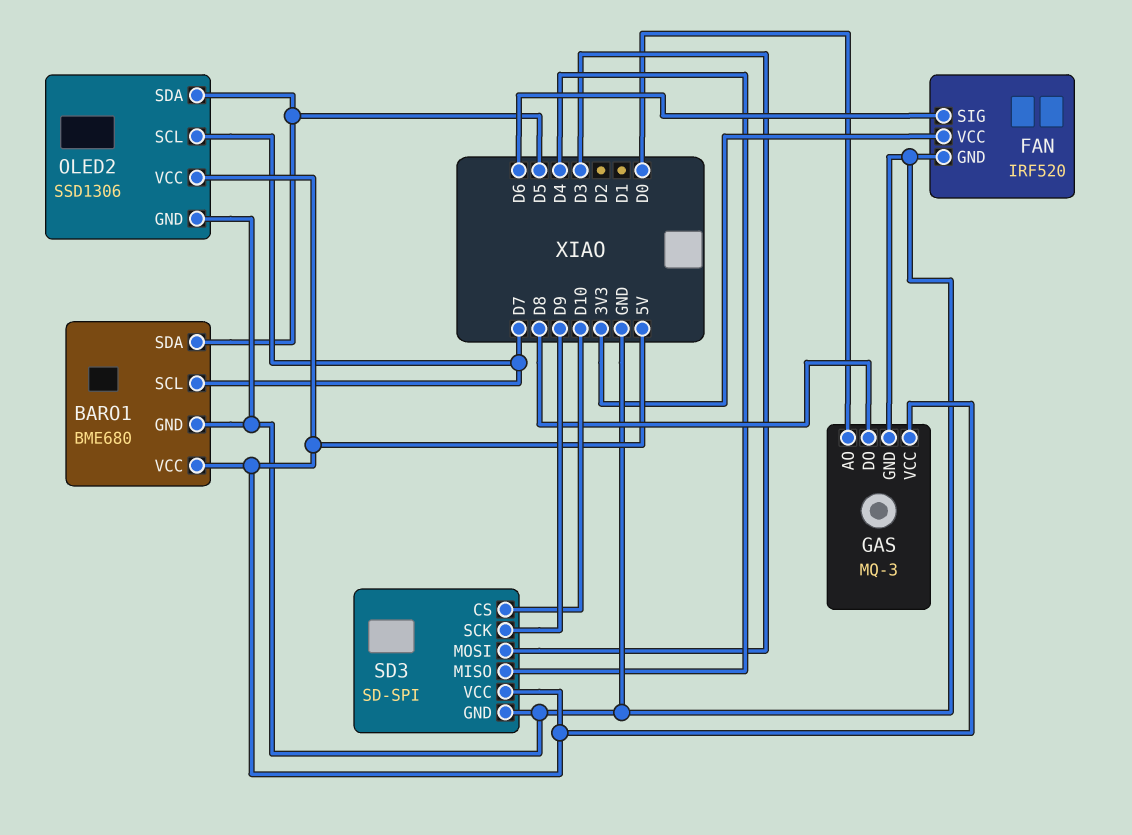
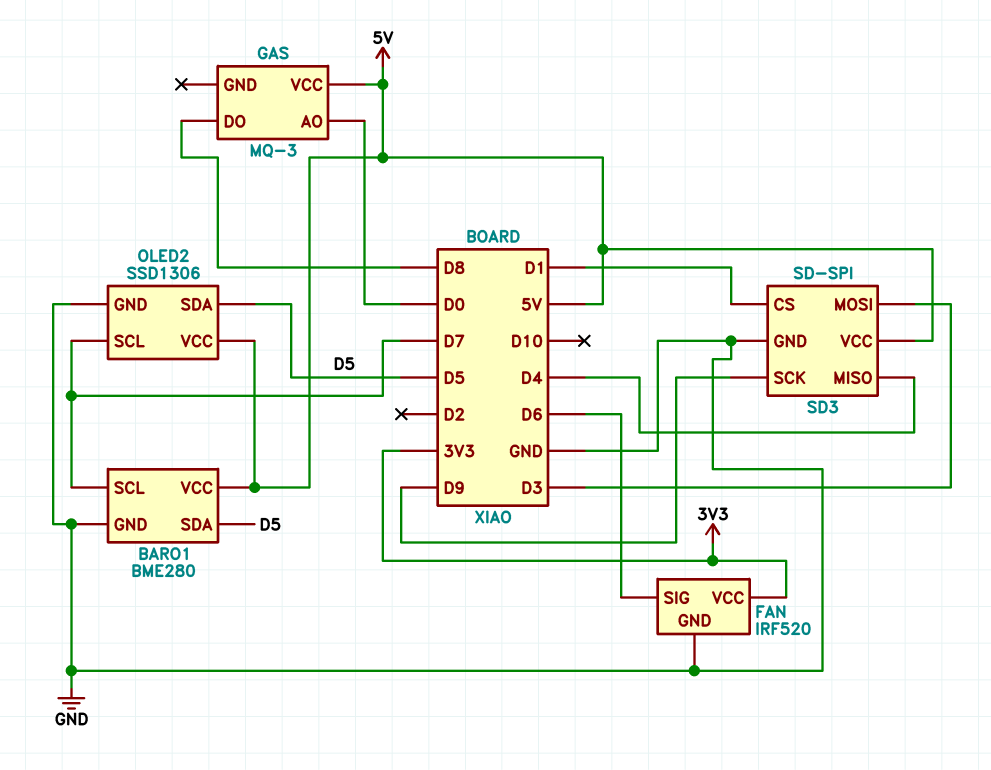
BARO1: BME680 -> BME280
GAS pin GND: GND -> none
SD3 pin CS: D10 -> D1

